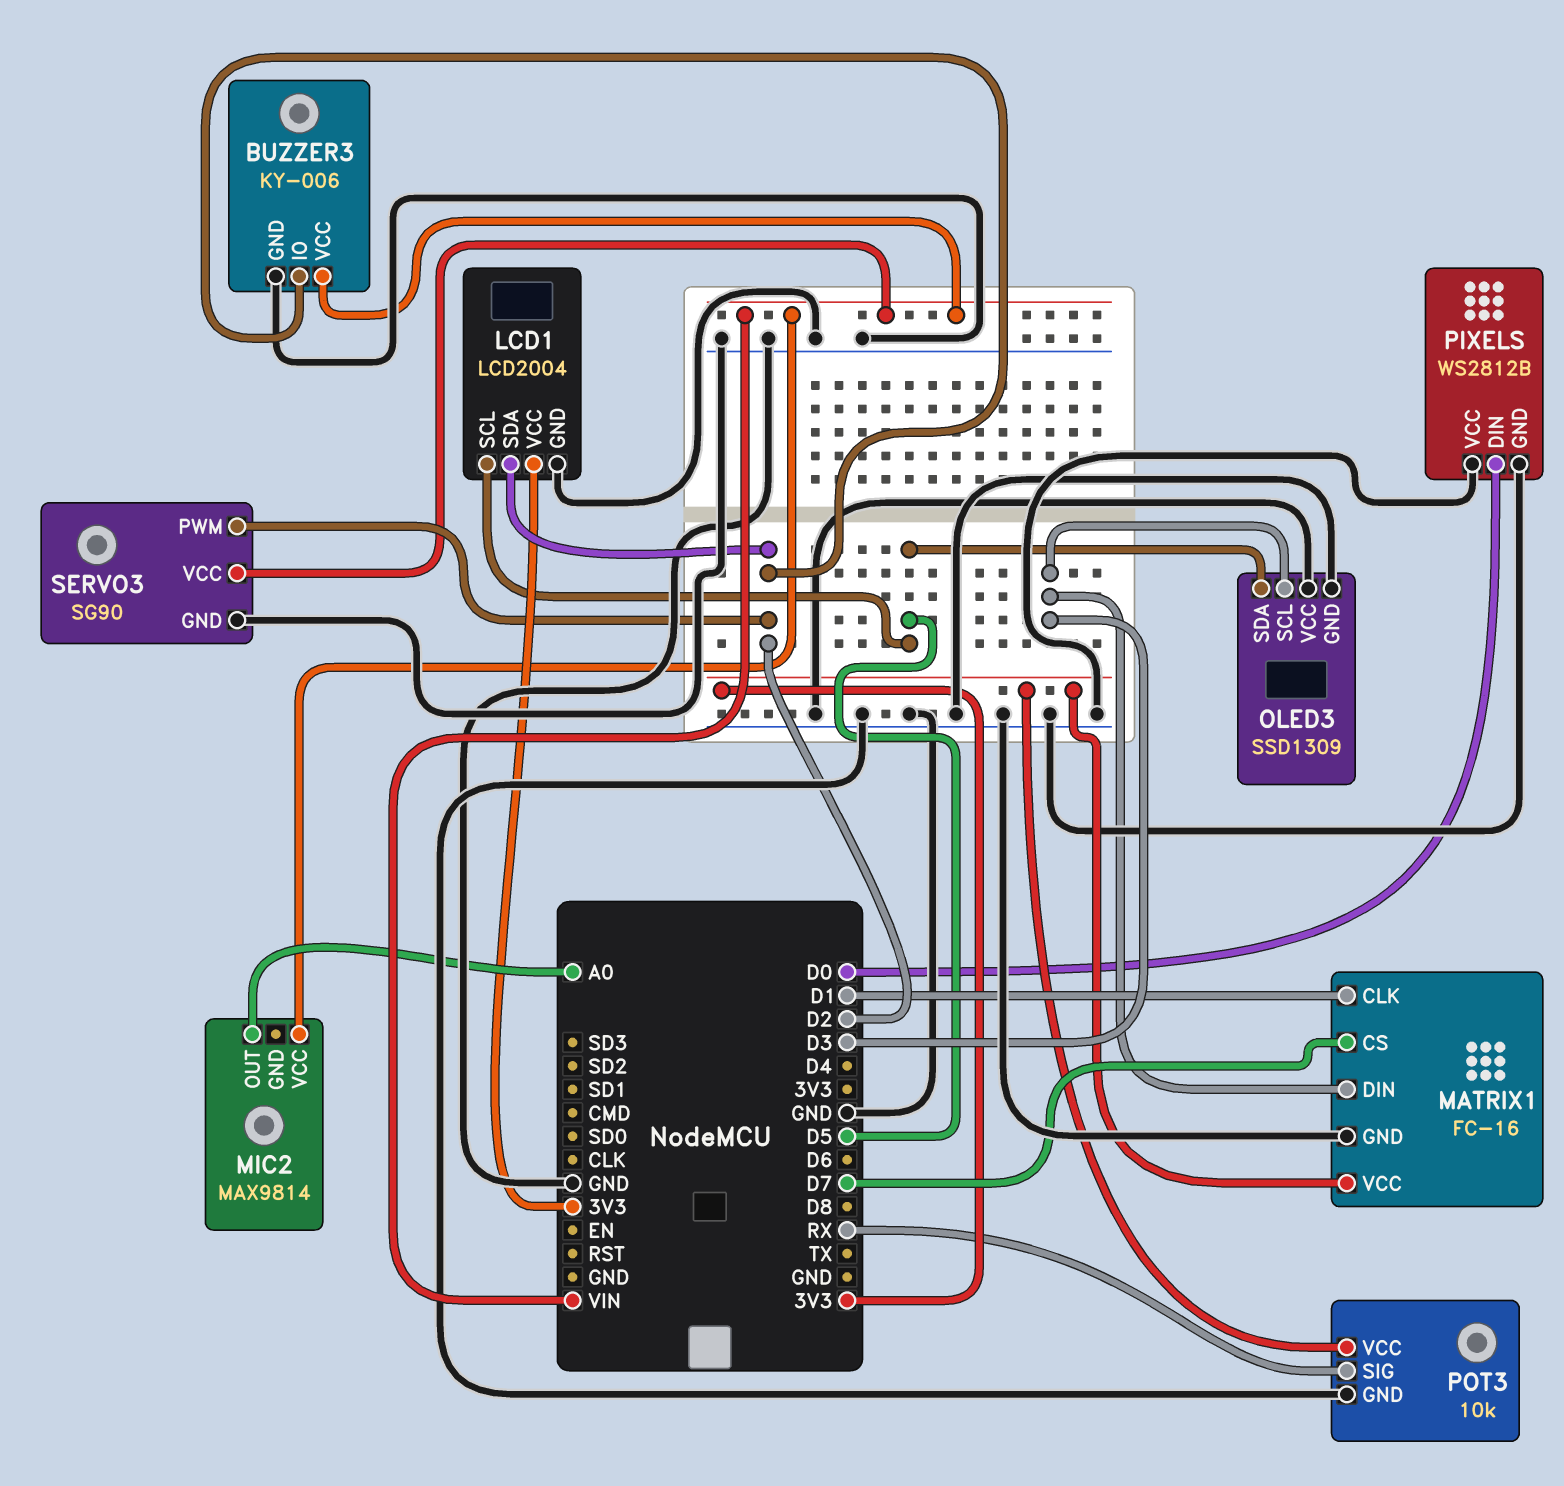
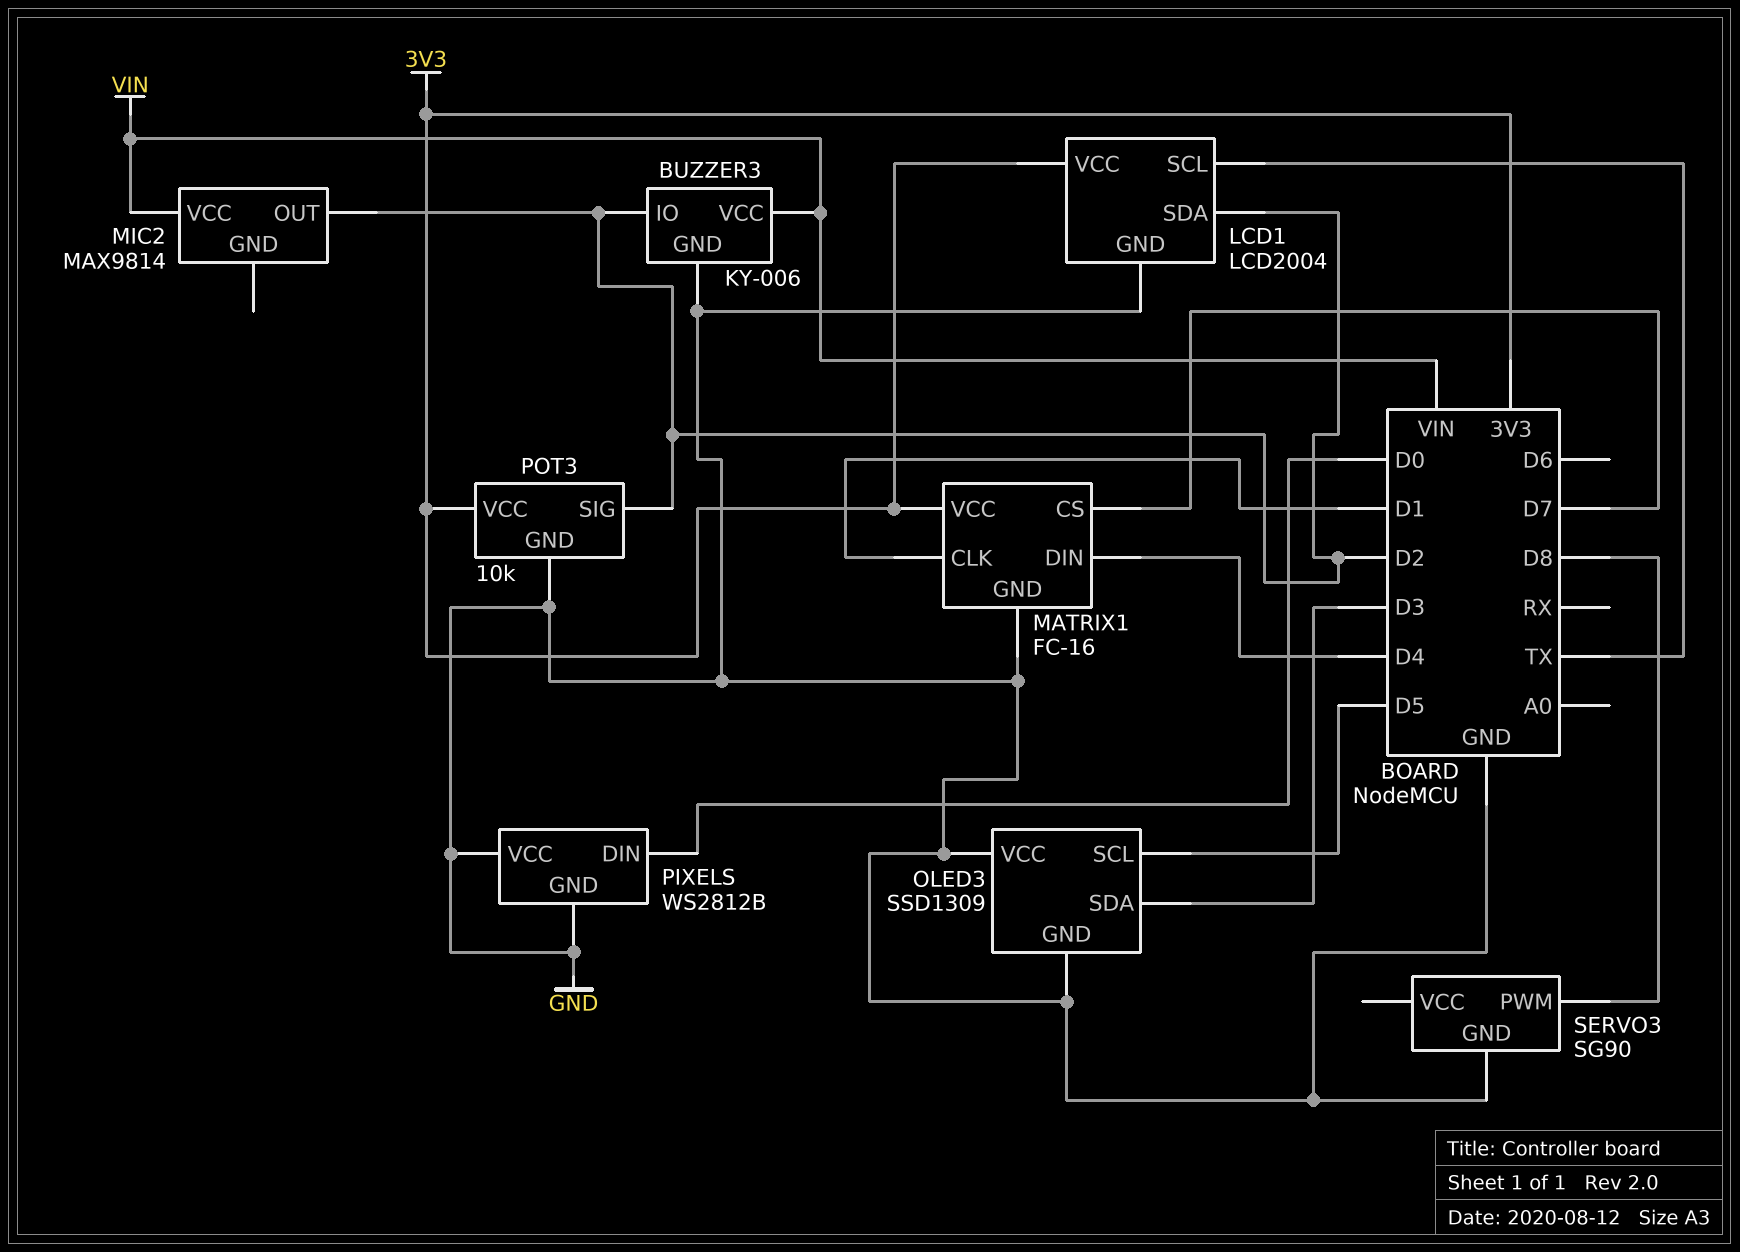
LCD1 pin SCL: D5 -> TX
MATRIX1 pin DIN: D3 -> D4
MIC2 pin OUT: A0 -> D2
OLED3 pin SCL: D3 -> D5
OLED3 pin SDA: D5 -> D3
POT3 pin SIG: RX -> D2
SERVO3 pin PWM: D2 -> D8
SERVO3 pin VCC: VIN -> none

